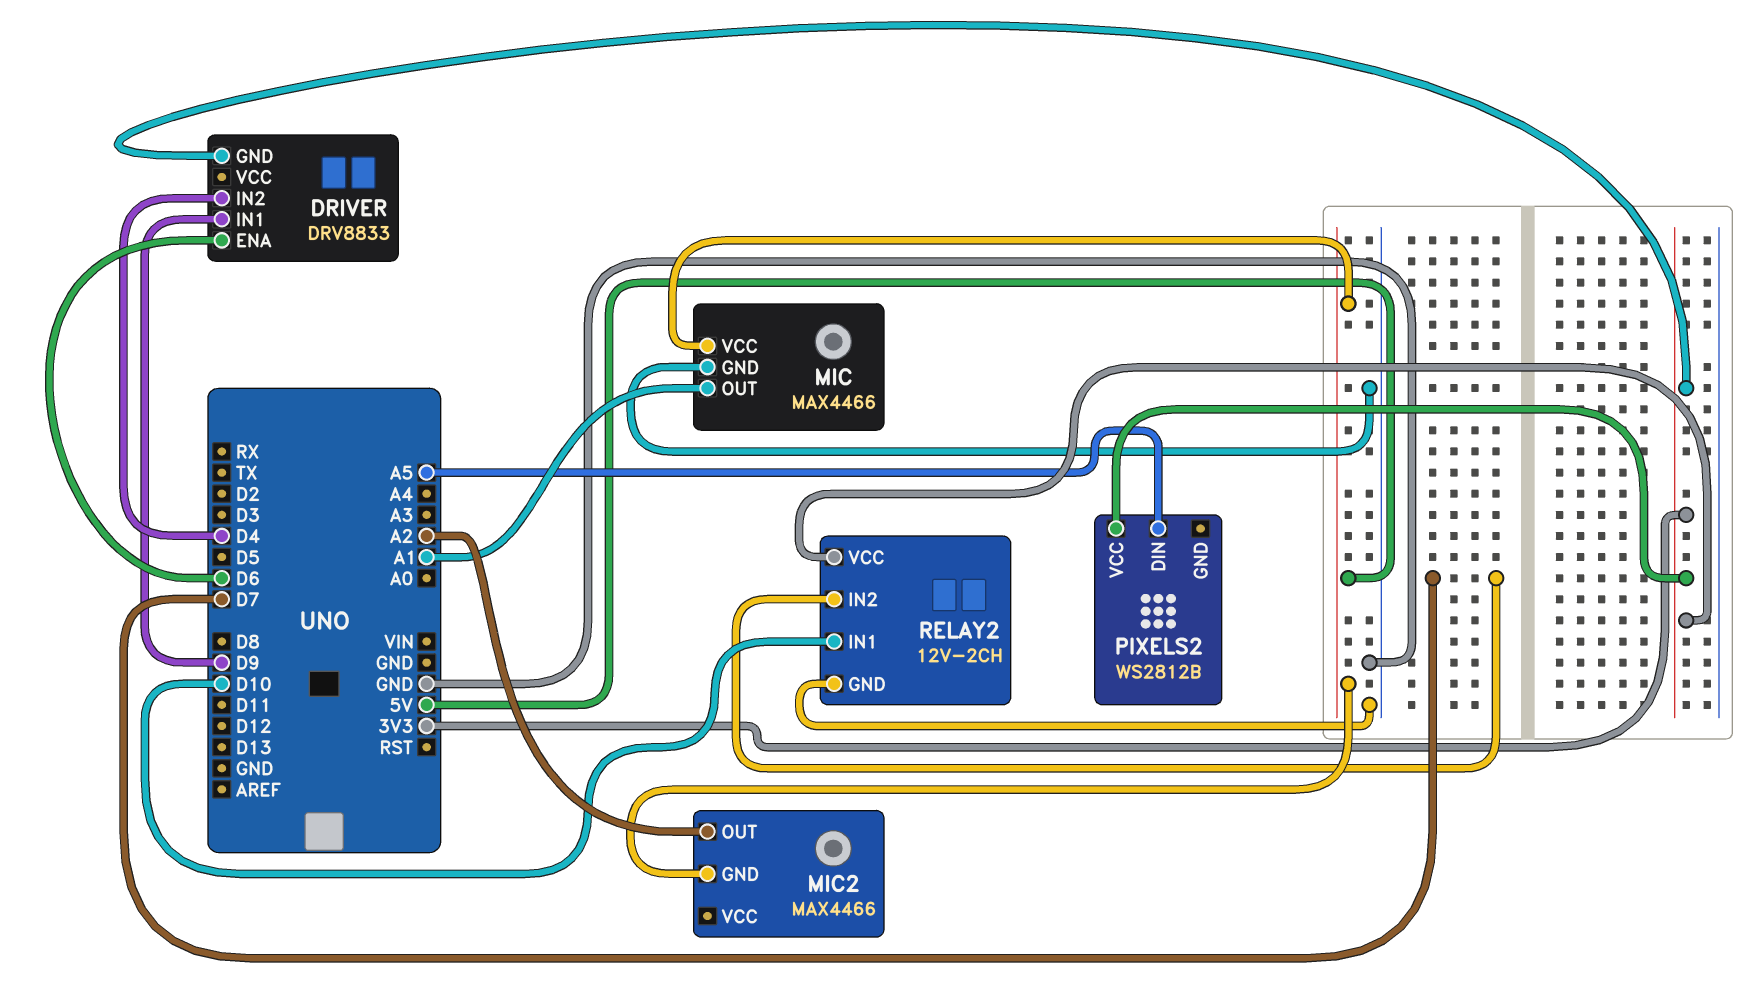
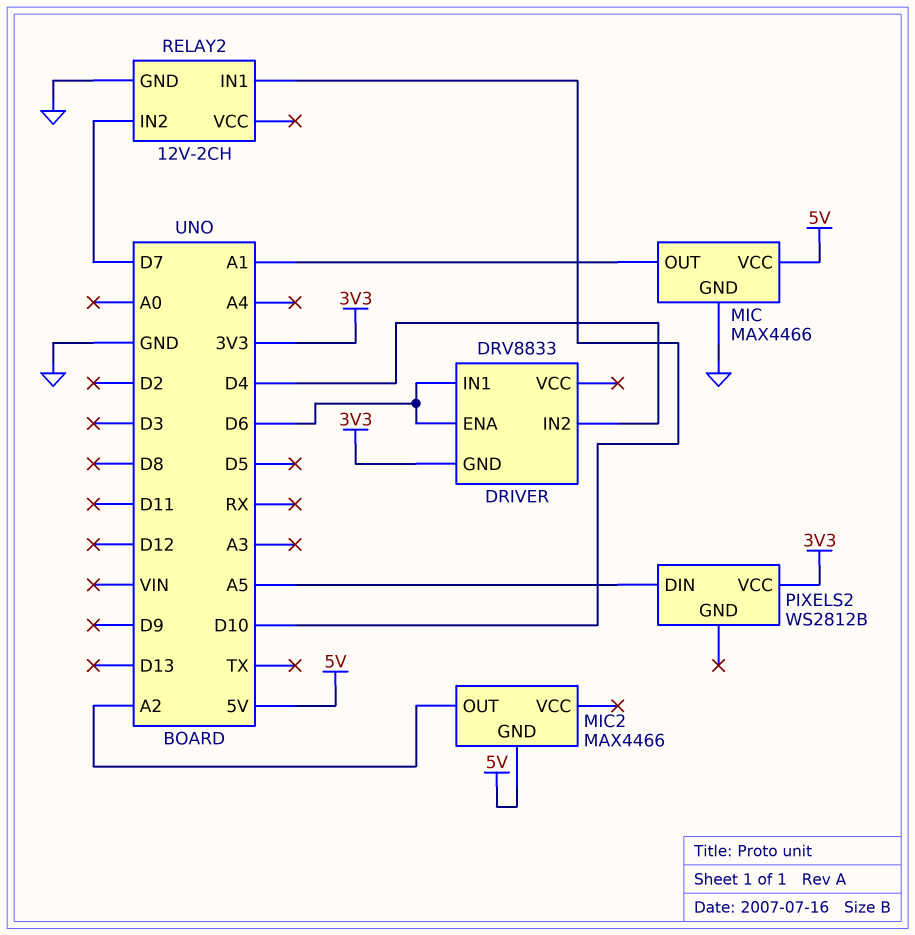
DRIVER pin IN1: D9 -> D6
RELAY2 pin VCC: 3V3 -> none

